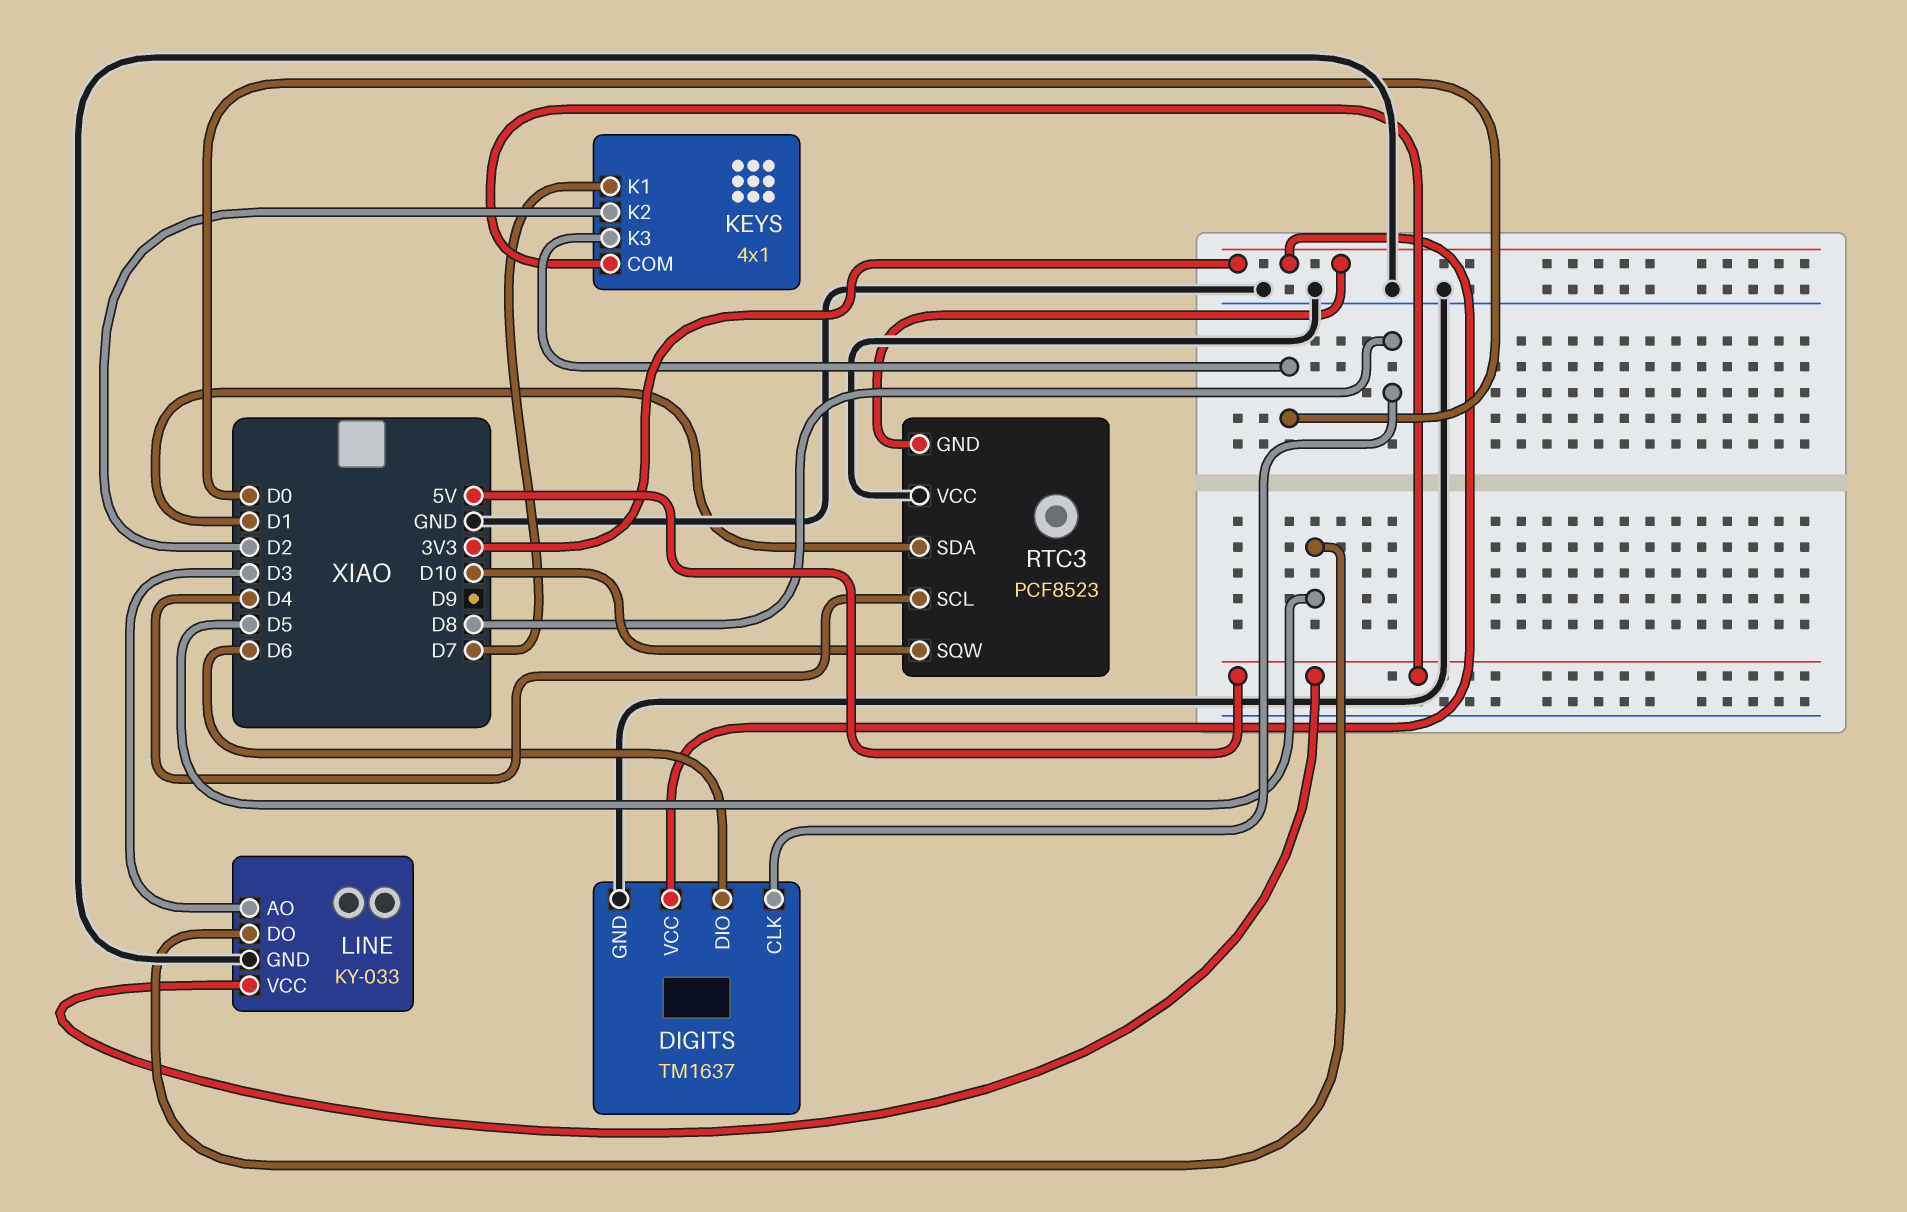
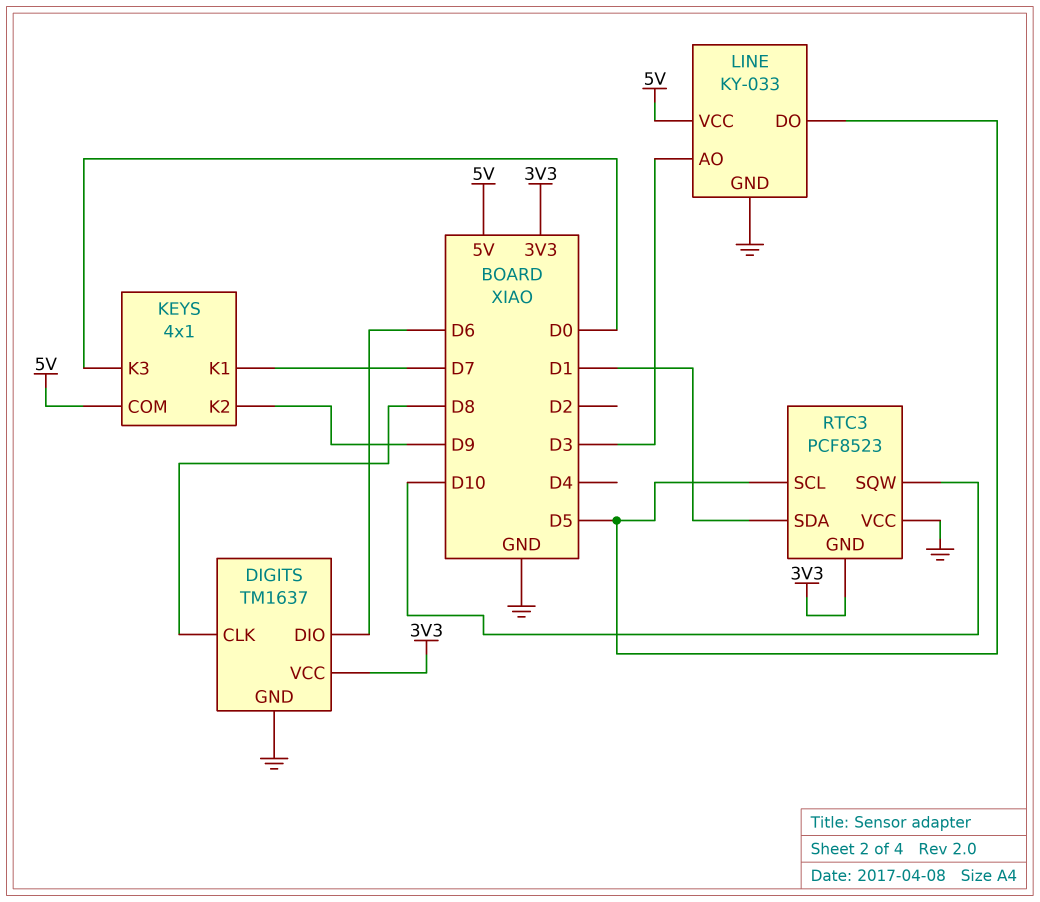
KEYS pin K2: D2 -> D9
RTC3 pin SCL: D4 -> D5

